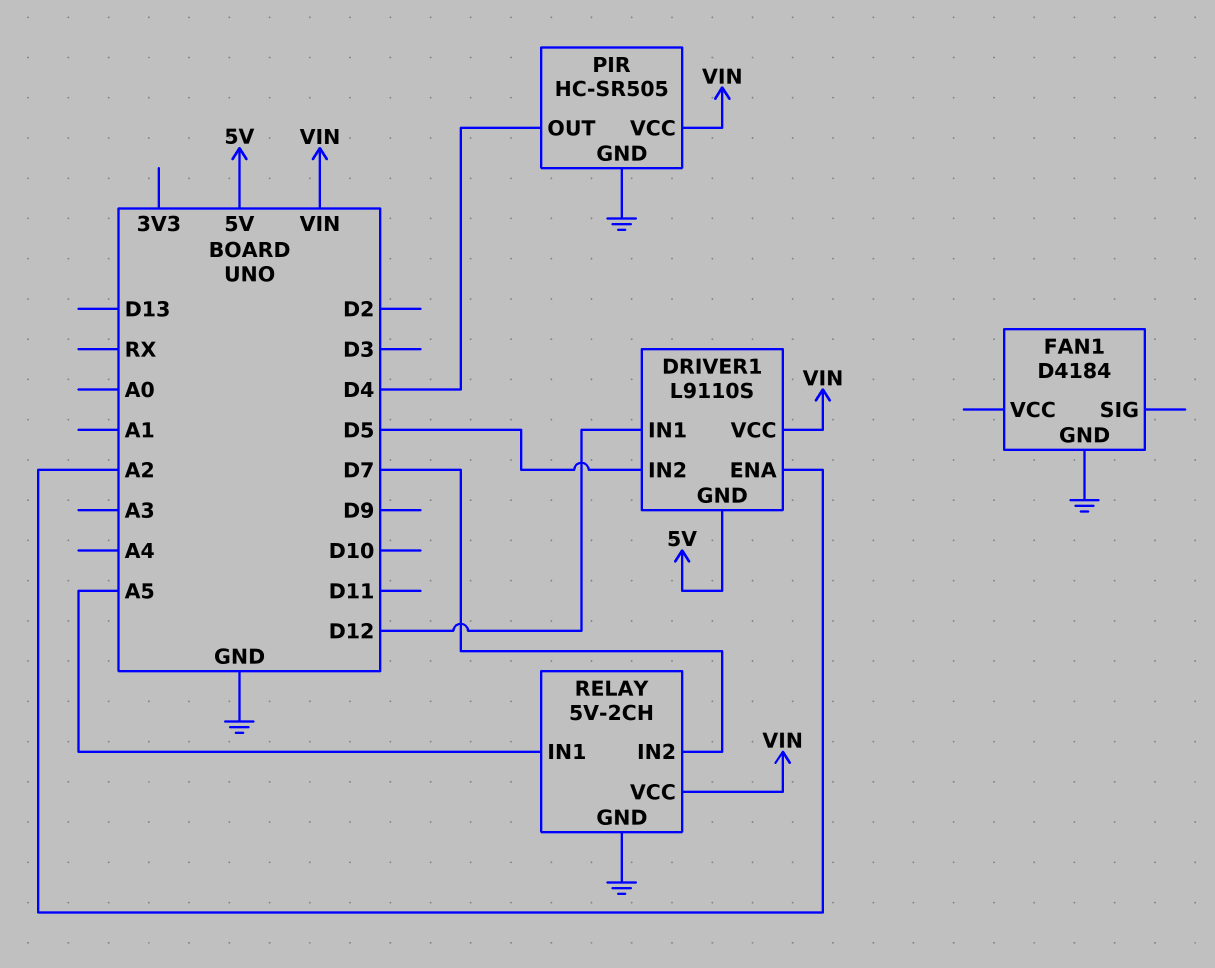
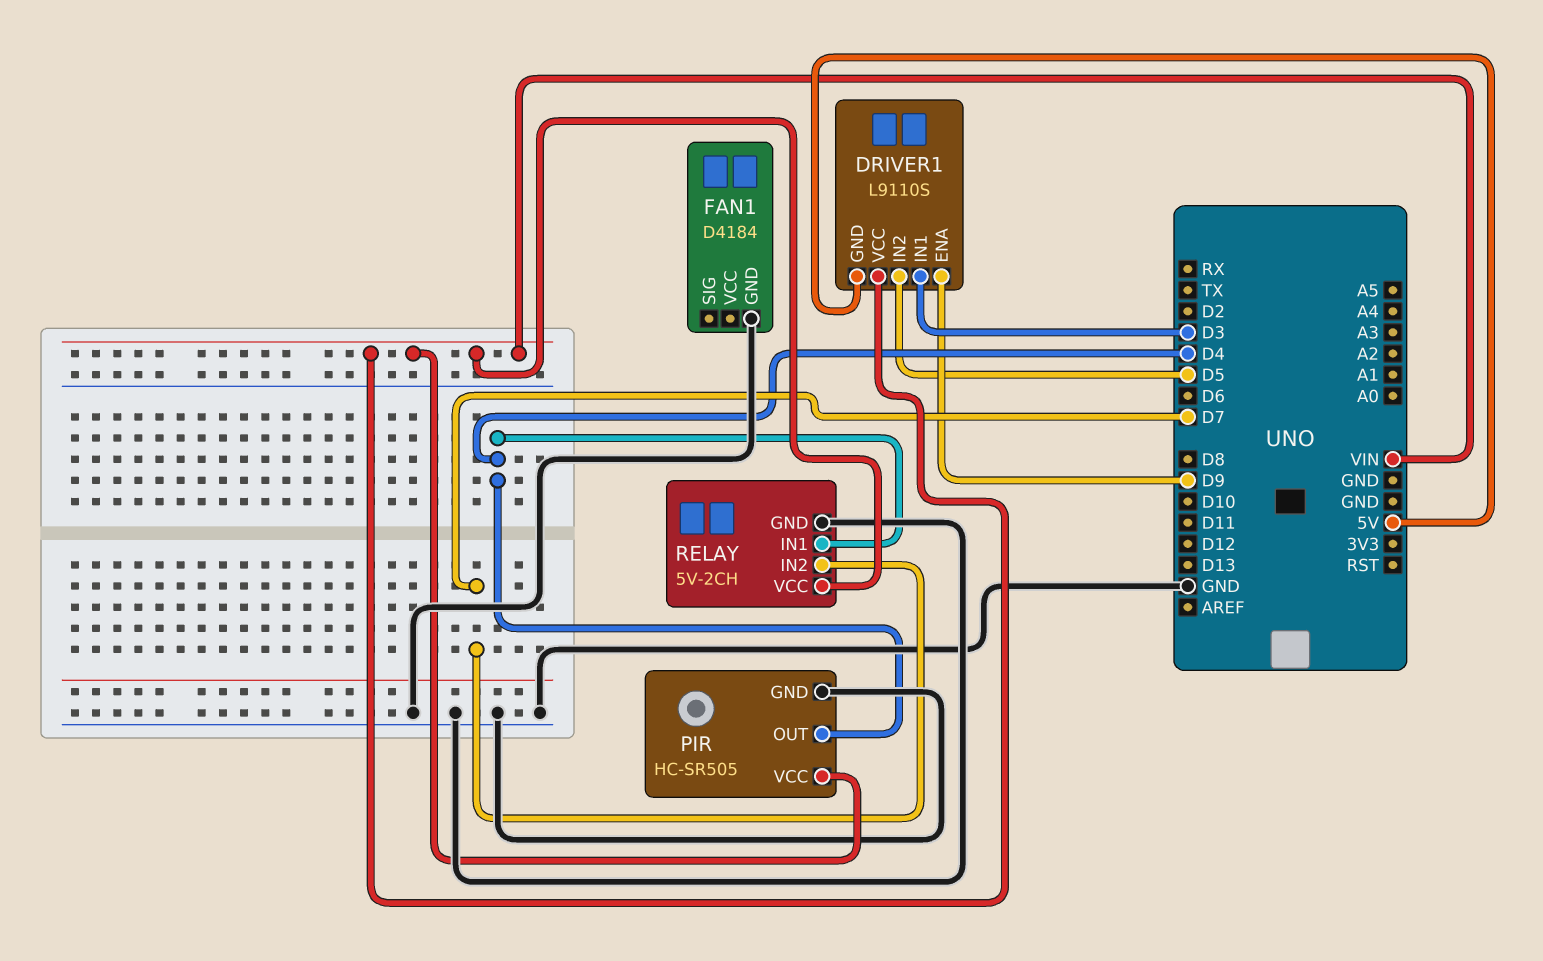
DRIVER1 pin ENA: A2 -> D9
DRIVER1 pin IN1: D12 -> D3
RELAY pin IN1: A5 -> D4

